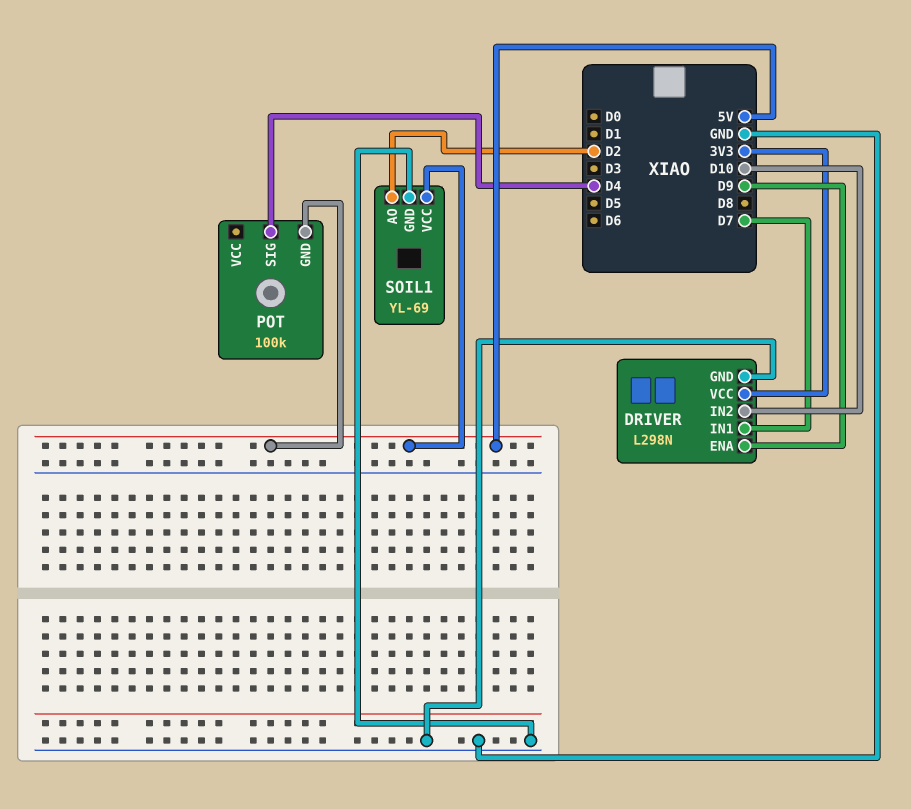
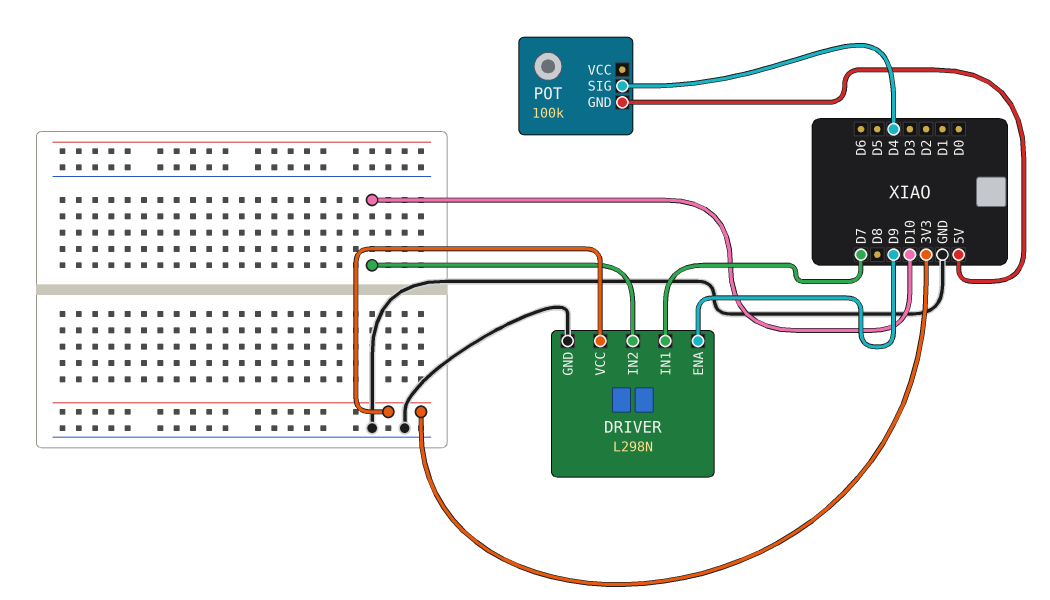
SOIL1: YL-69 -> none
SOIL1 pin AO: D2 -> none
SOIL1 pin GND: GND -> none
SOIL1 pin VCC: 5V -> none

